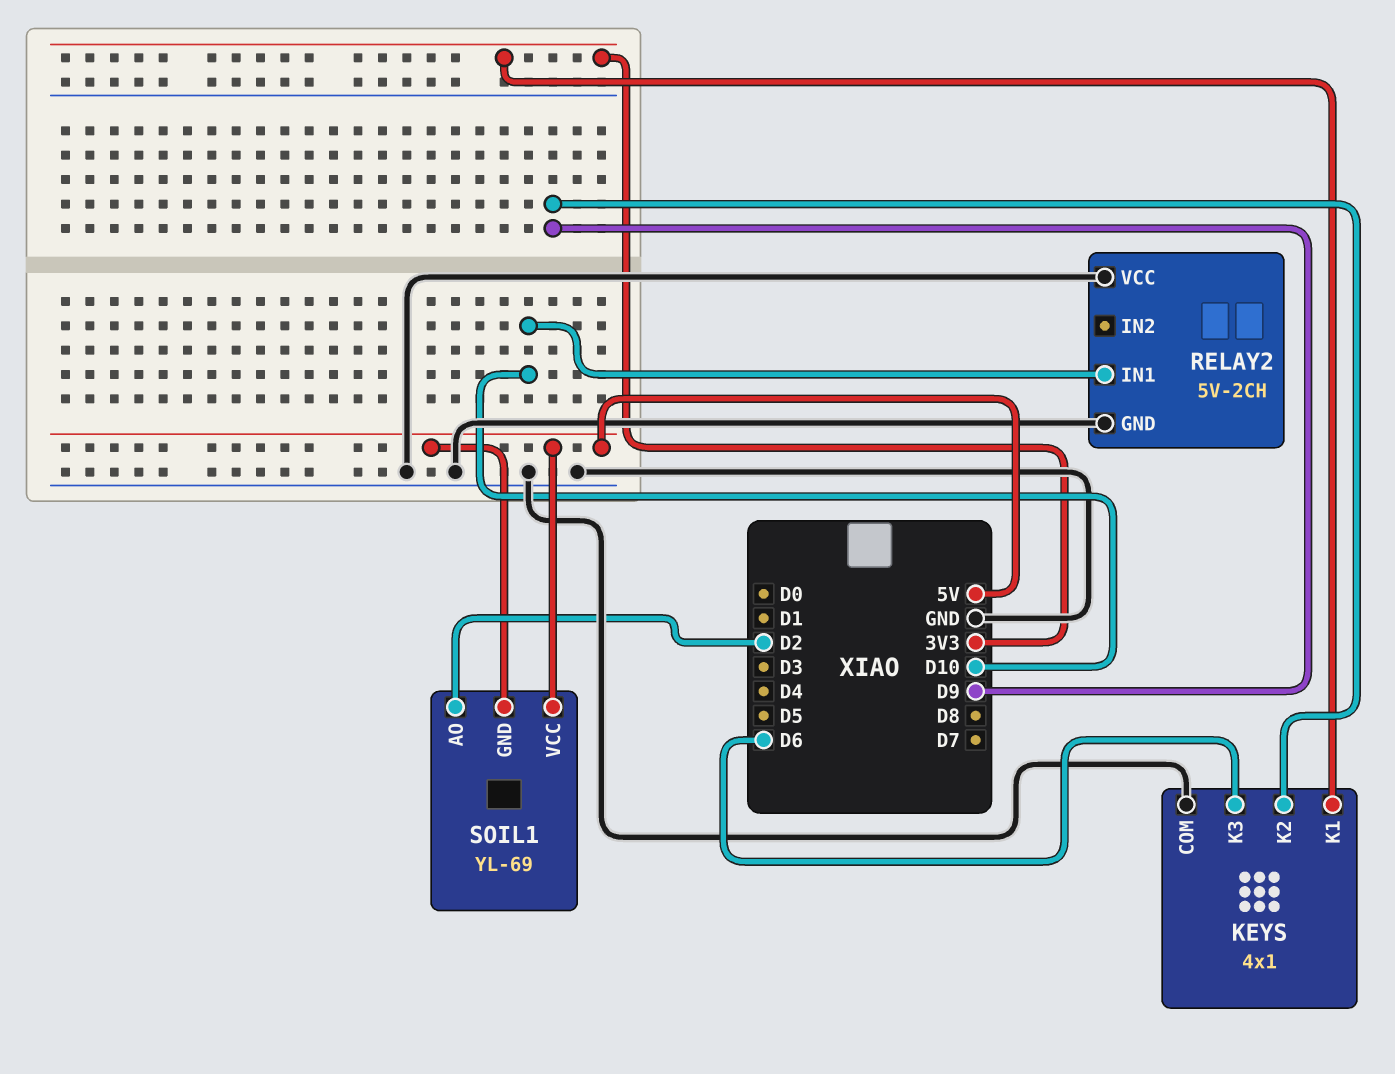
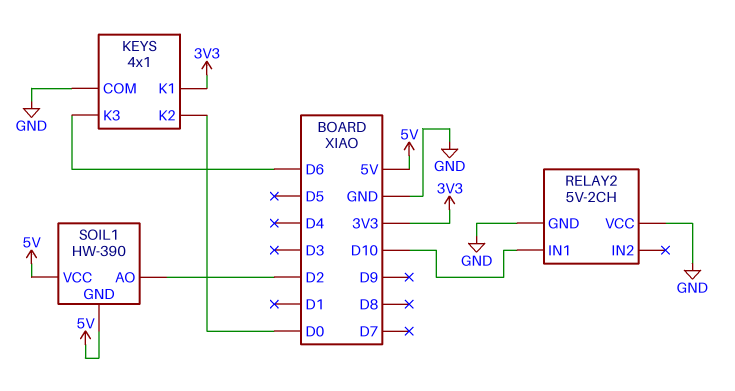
KEYS pin K2: D9 -> D0
SOIL1: YL-69 -> HW-390

